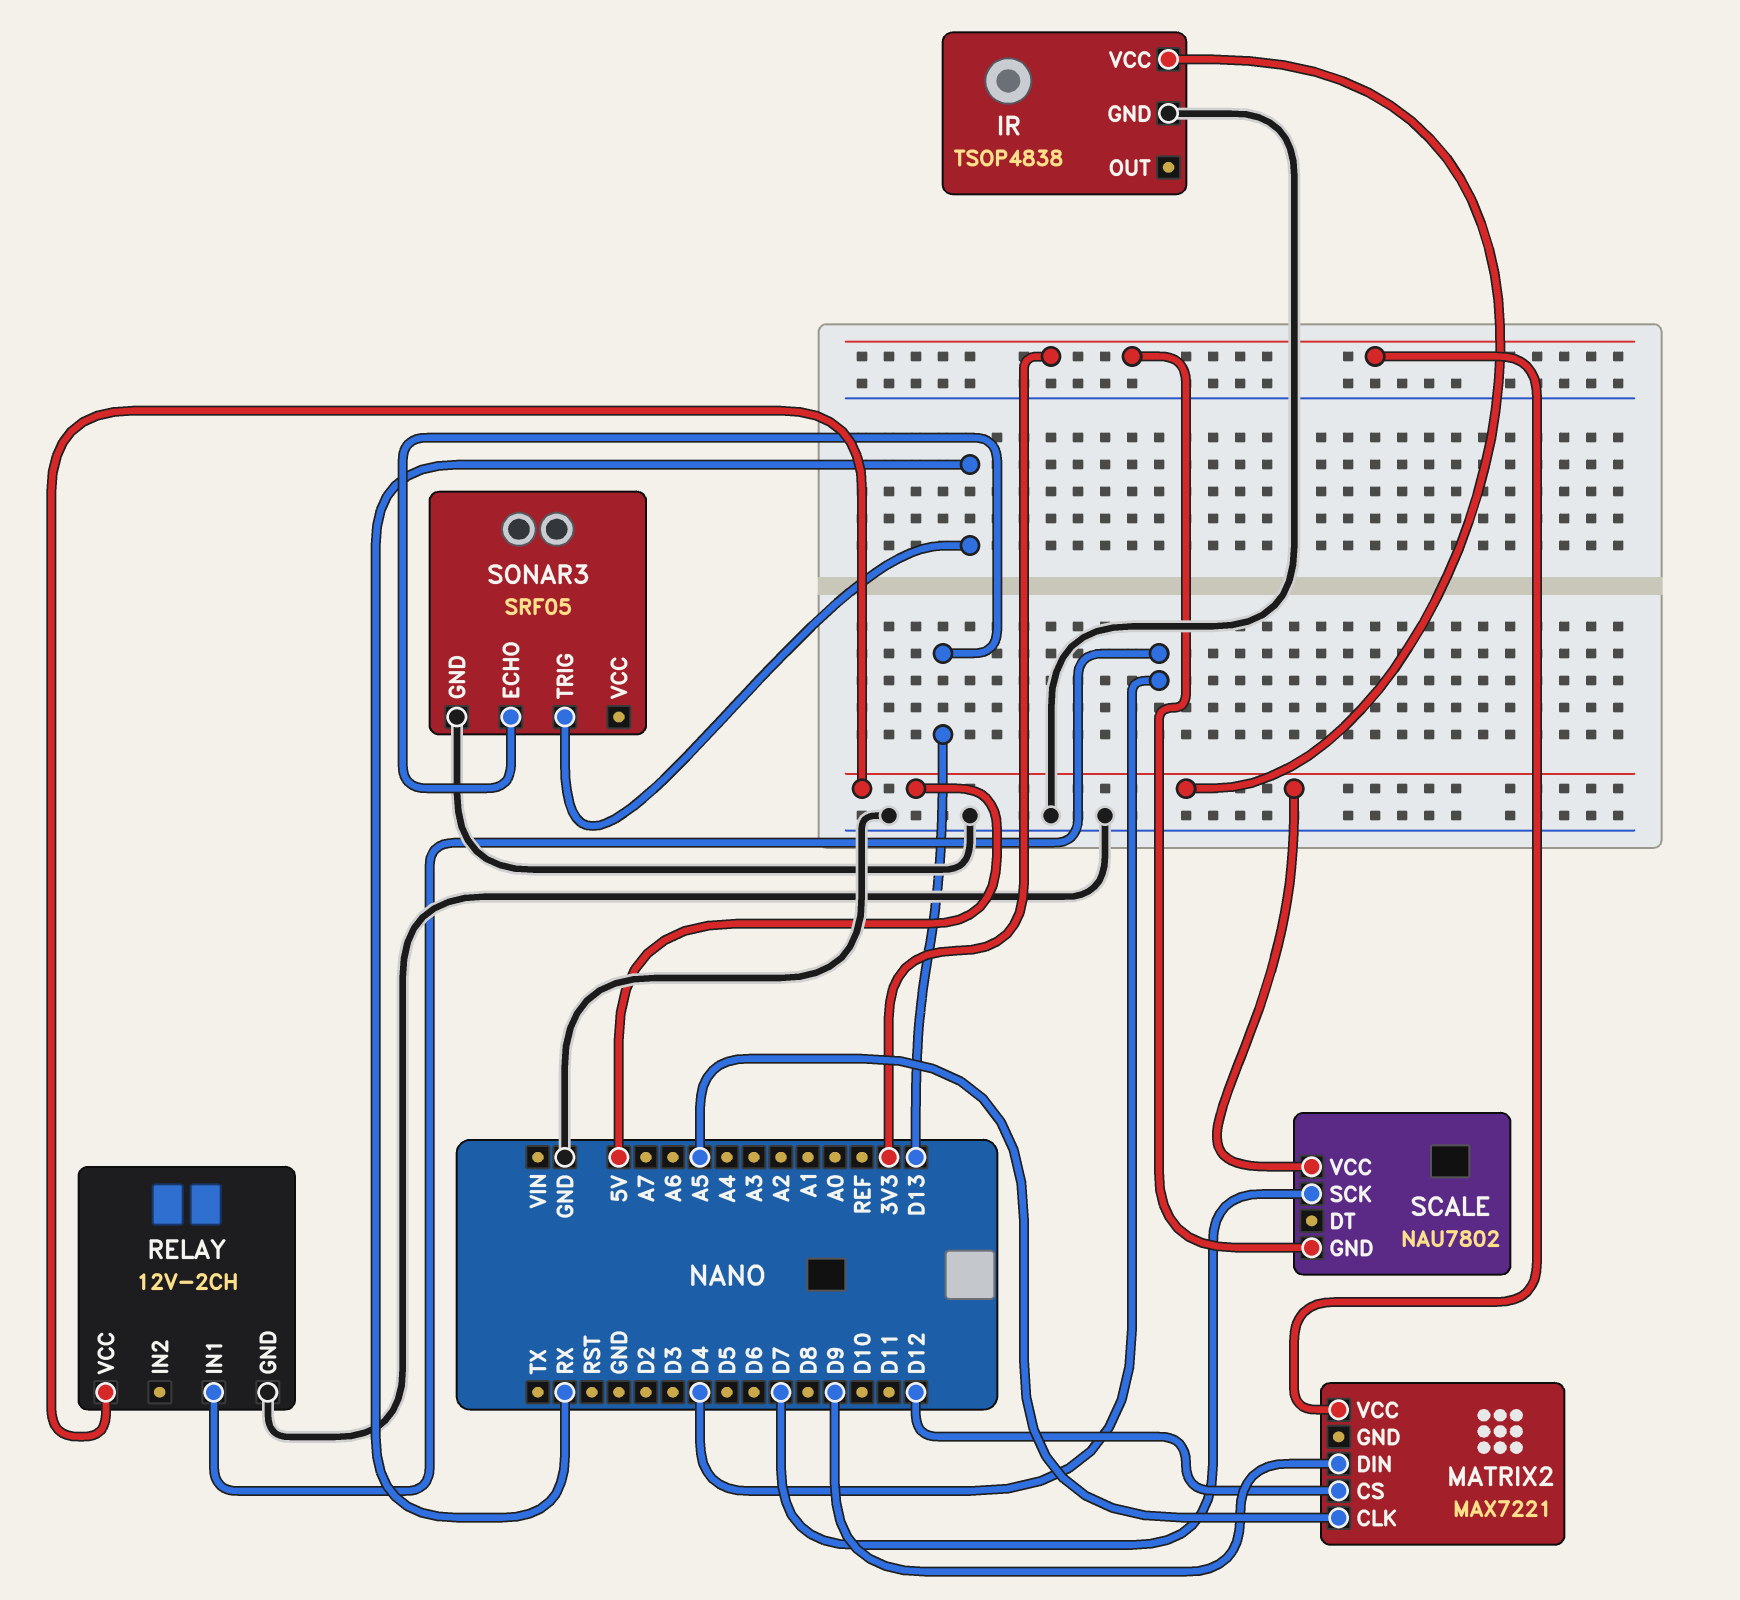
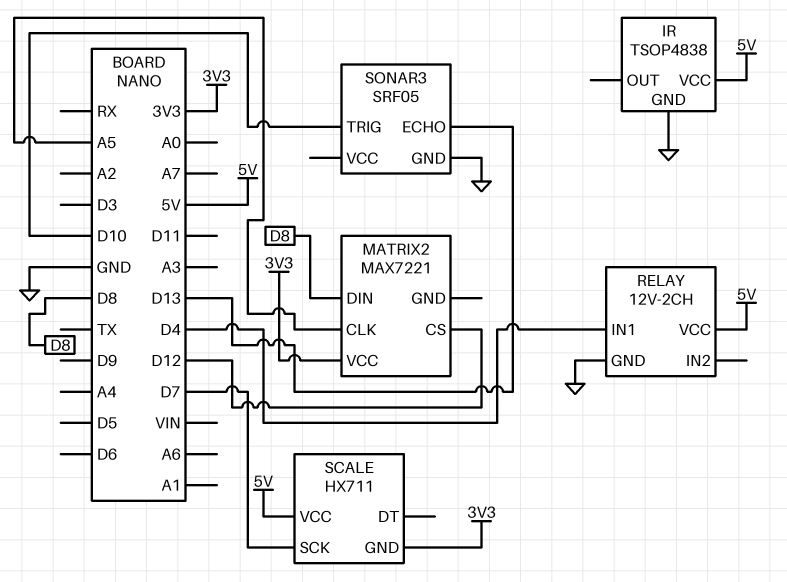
MATRIX2 pin DIN: D9 -> D8
SCALE: NAU7802 -> HX711
SONAR3 pin TRIG: RX -> D10

